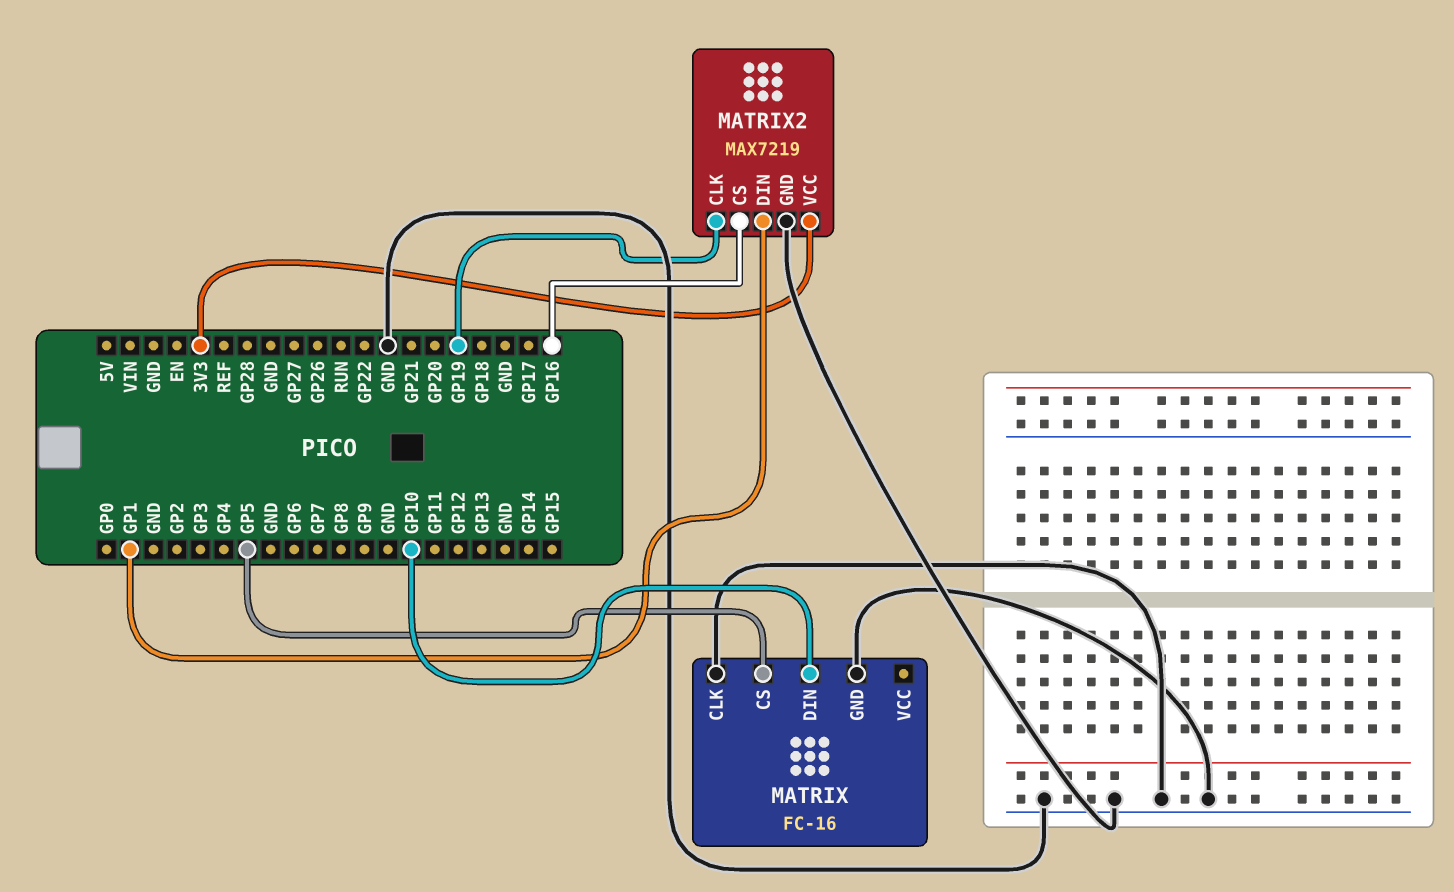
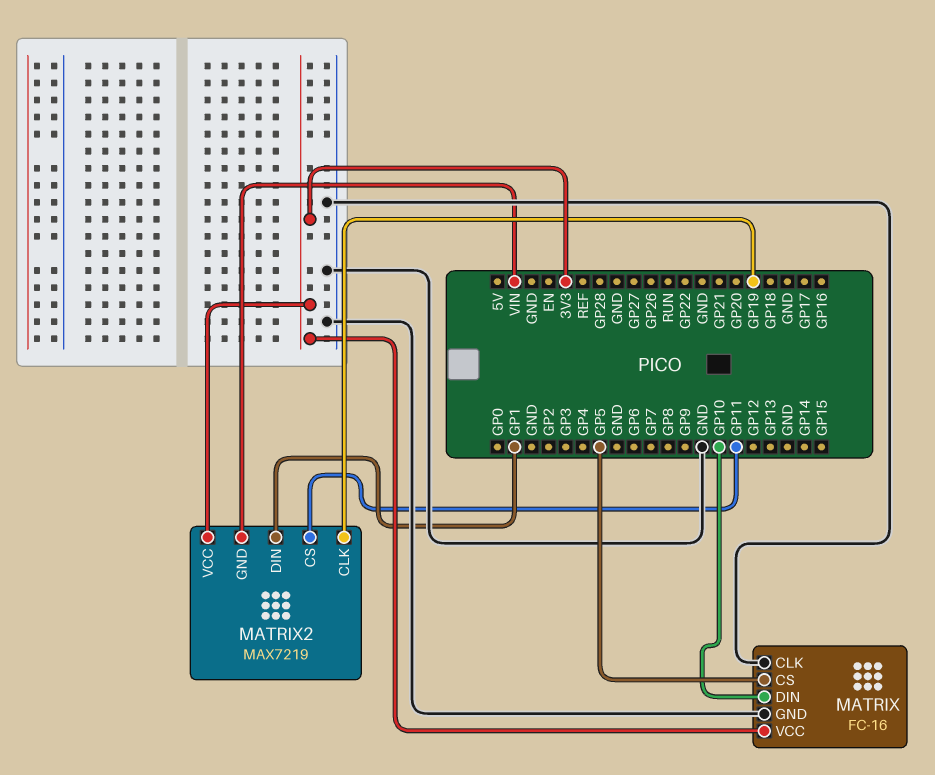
MATRIX pin VCC: none -> 3V3
MATRIX2 pin CS: GP16 -> GP11
MATRIX2 pin GND: GND -> VIN

